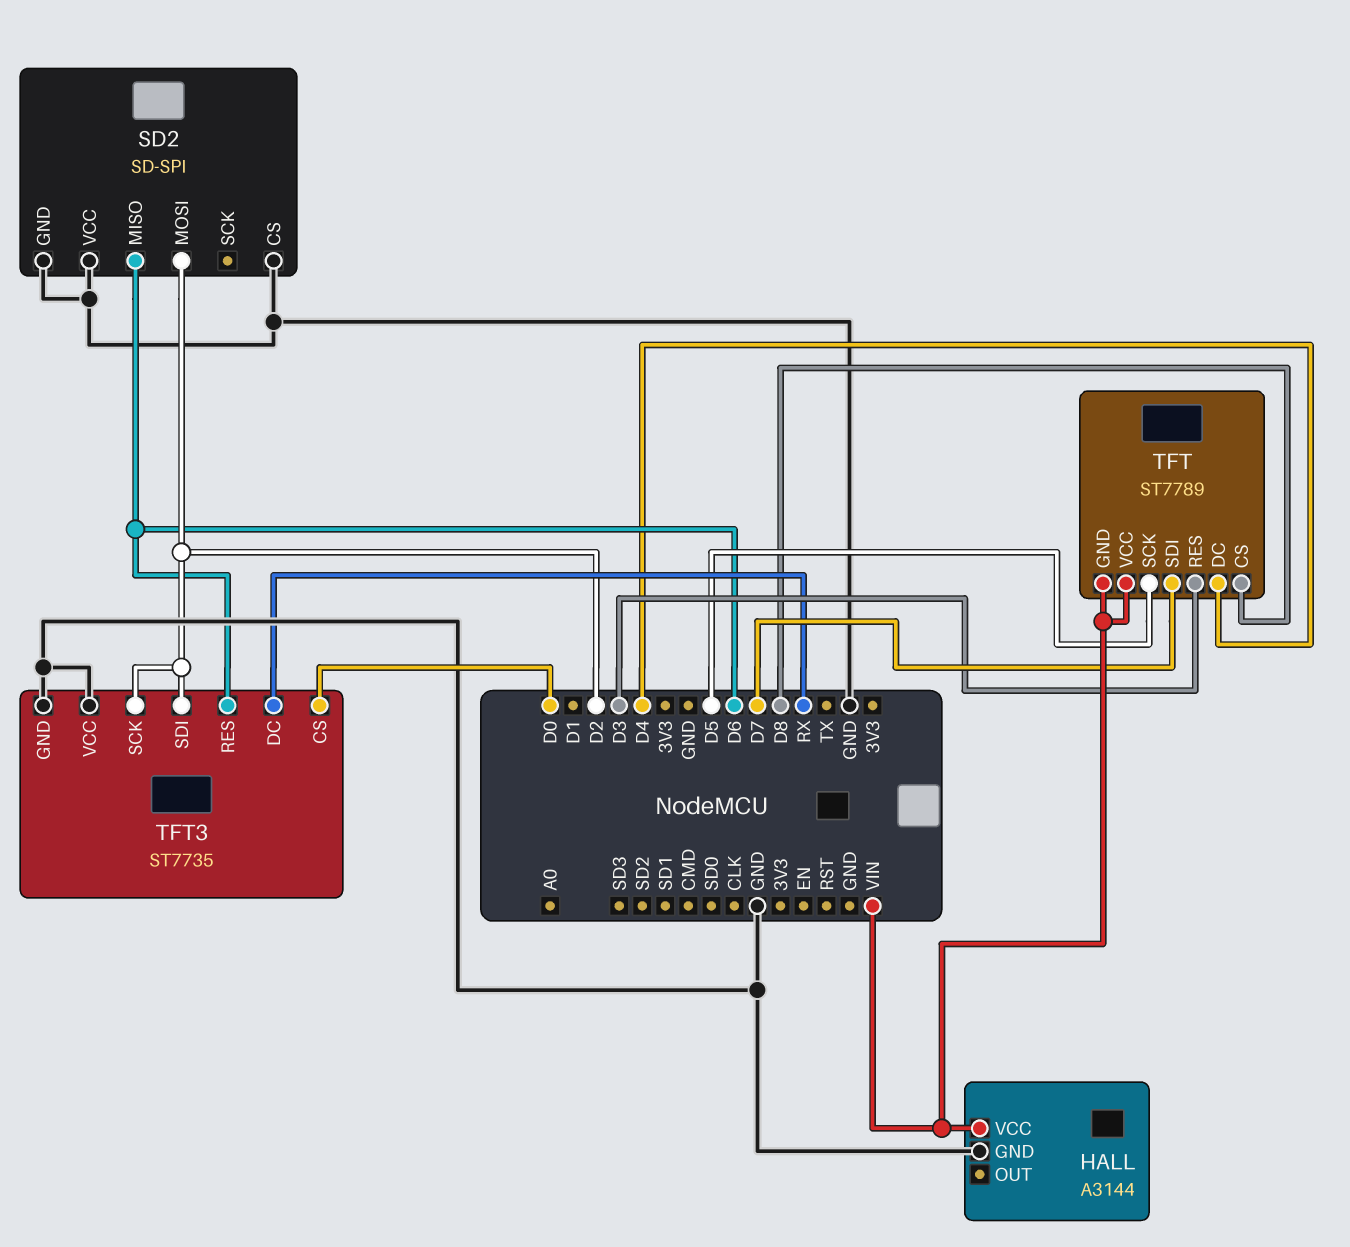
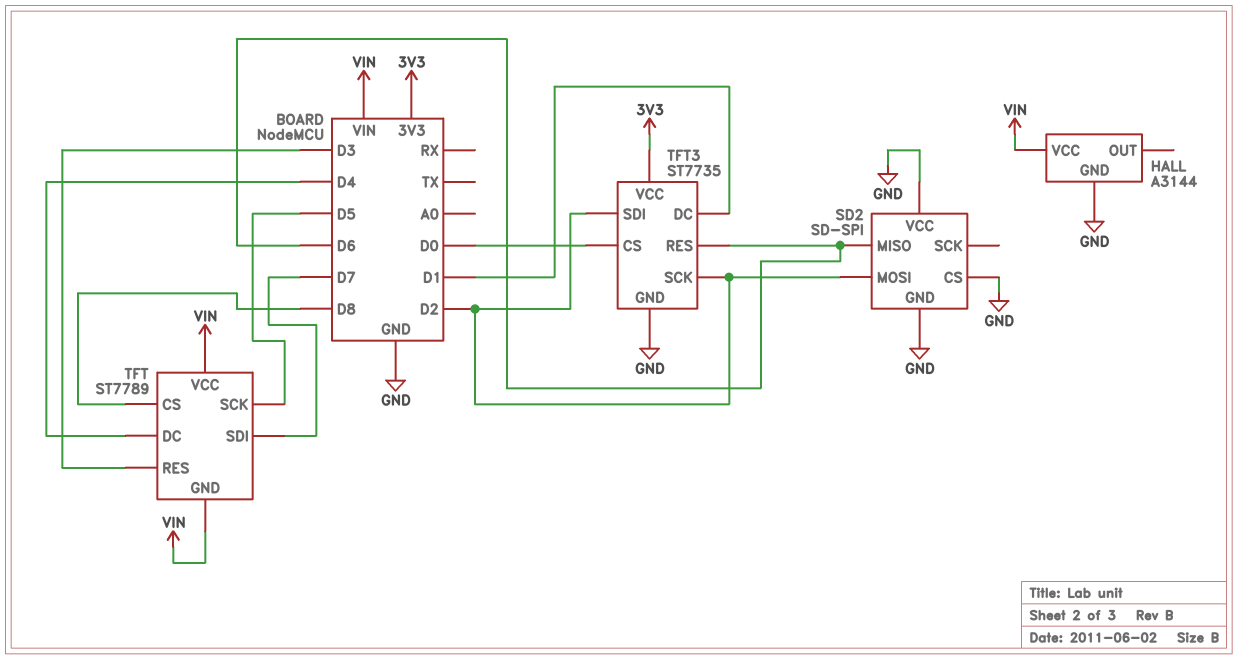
TFT3 pin DC: RX -> D1
TFT3 pin VCC: GND -> 3V3

